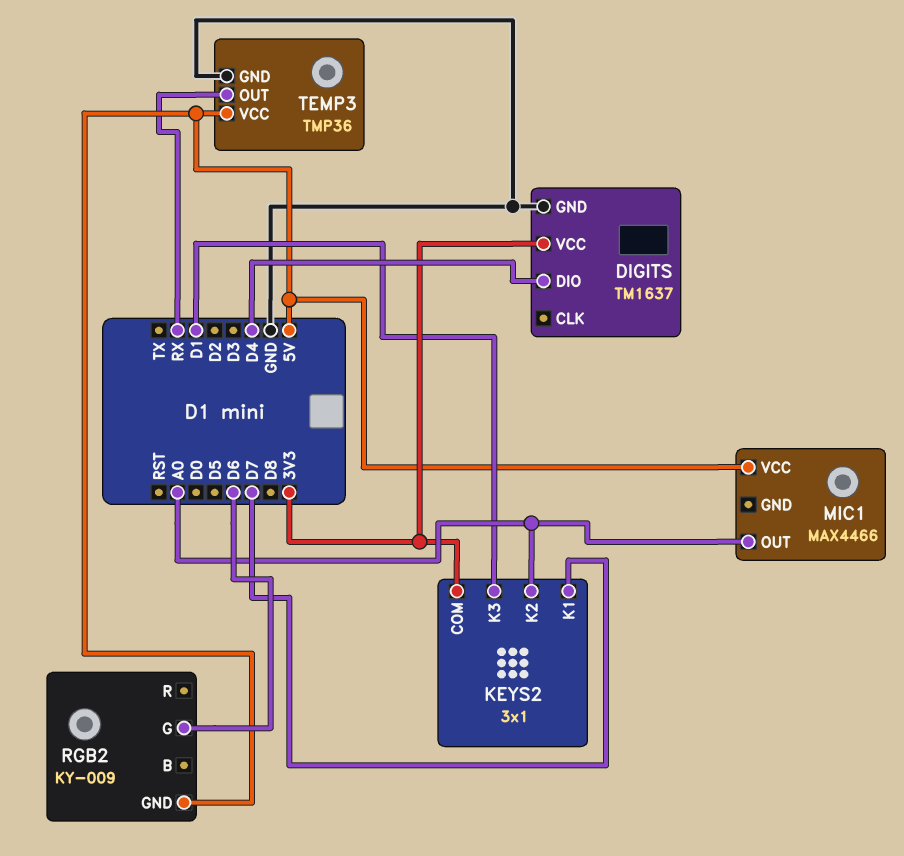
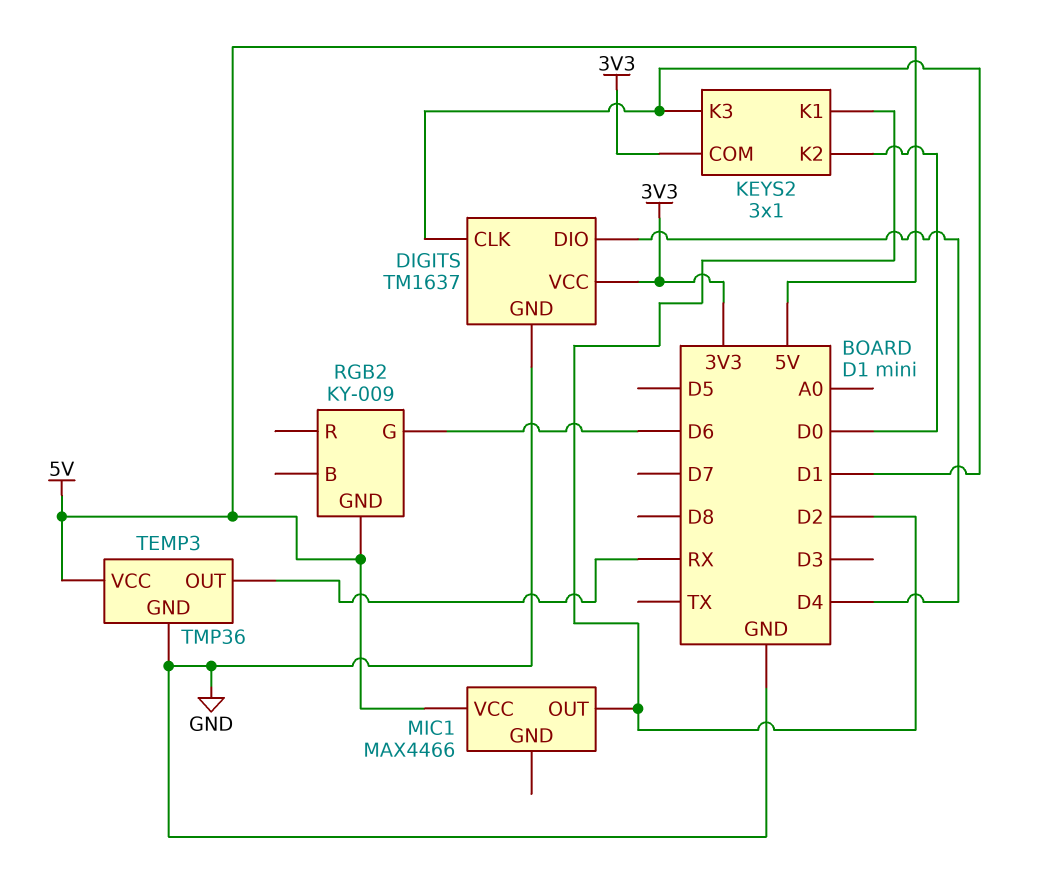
DIGITS pin CLK: none -> D1
KEYS2 pin K1: D7 -> D2
KEYS2 pin K2: A0 -> D0
MIC1 pin OUT: A0 -> D2

